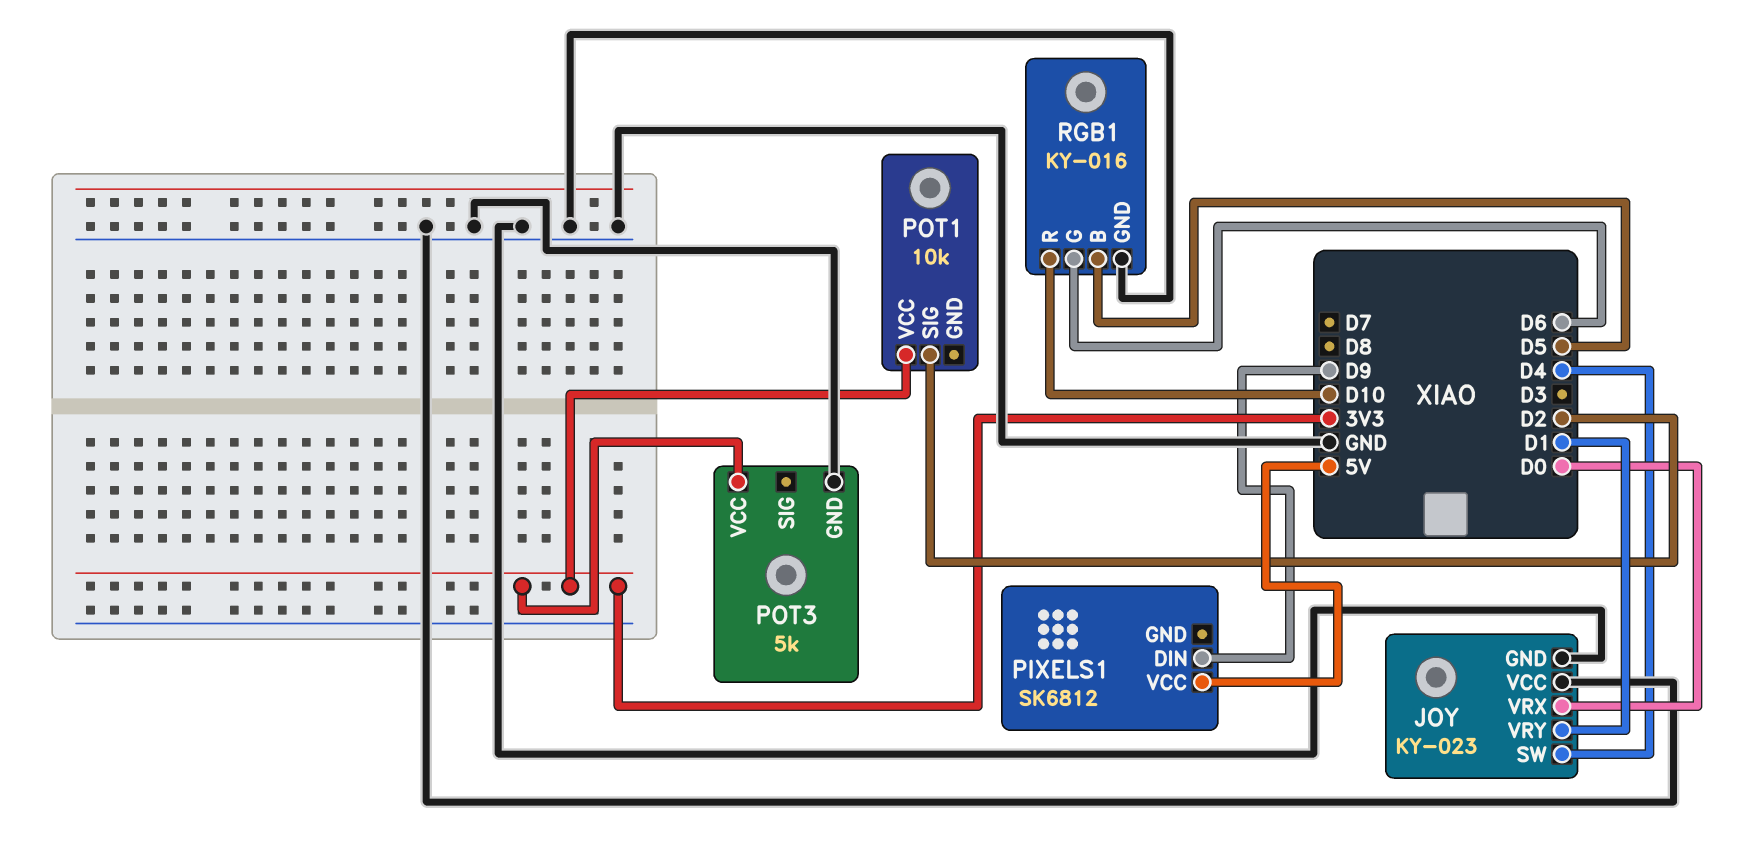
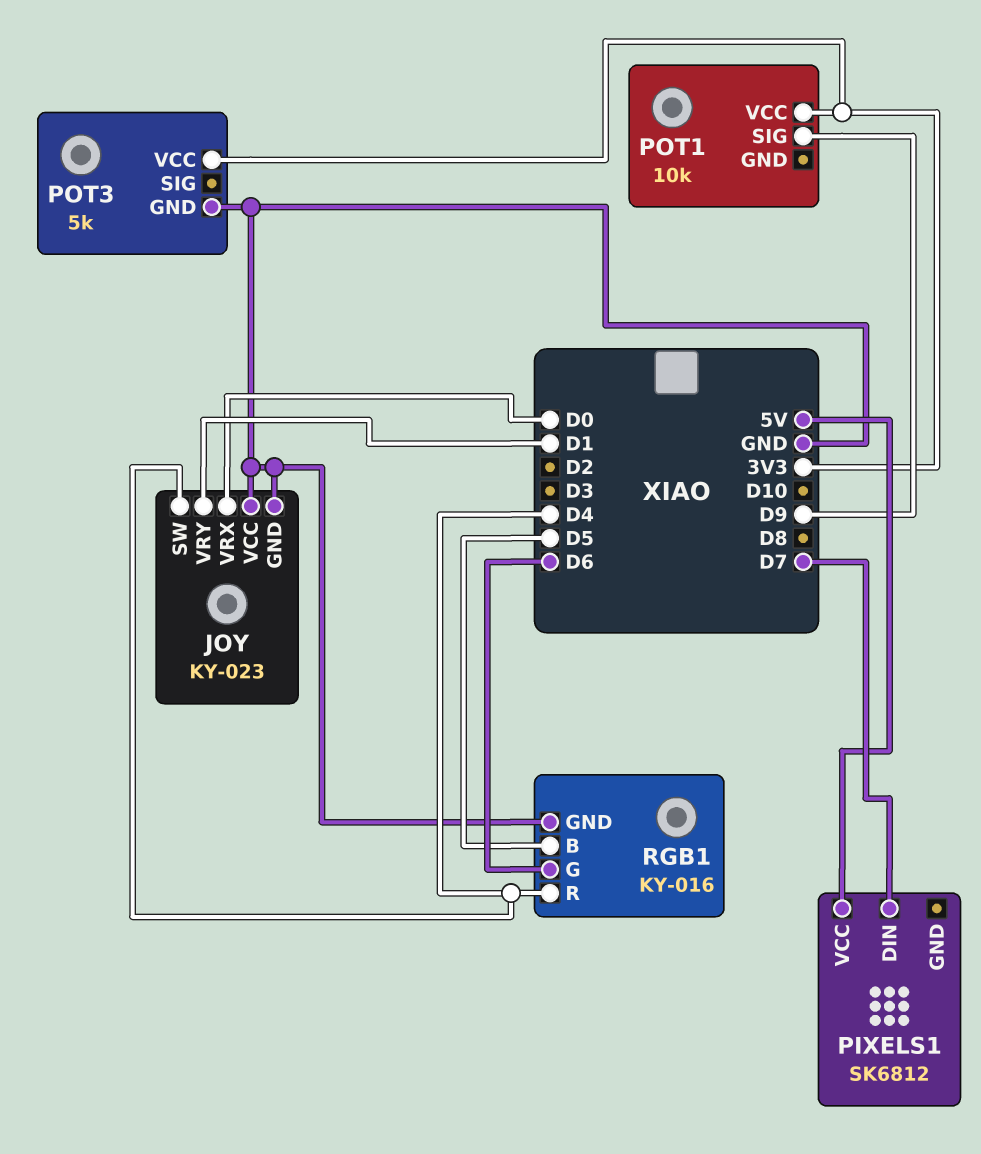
PIXELS1 pin DIN: D9 -> D7
POT1 pin SIG: D2 -> D9
RGB1 pin R: D10 -> D4

